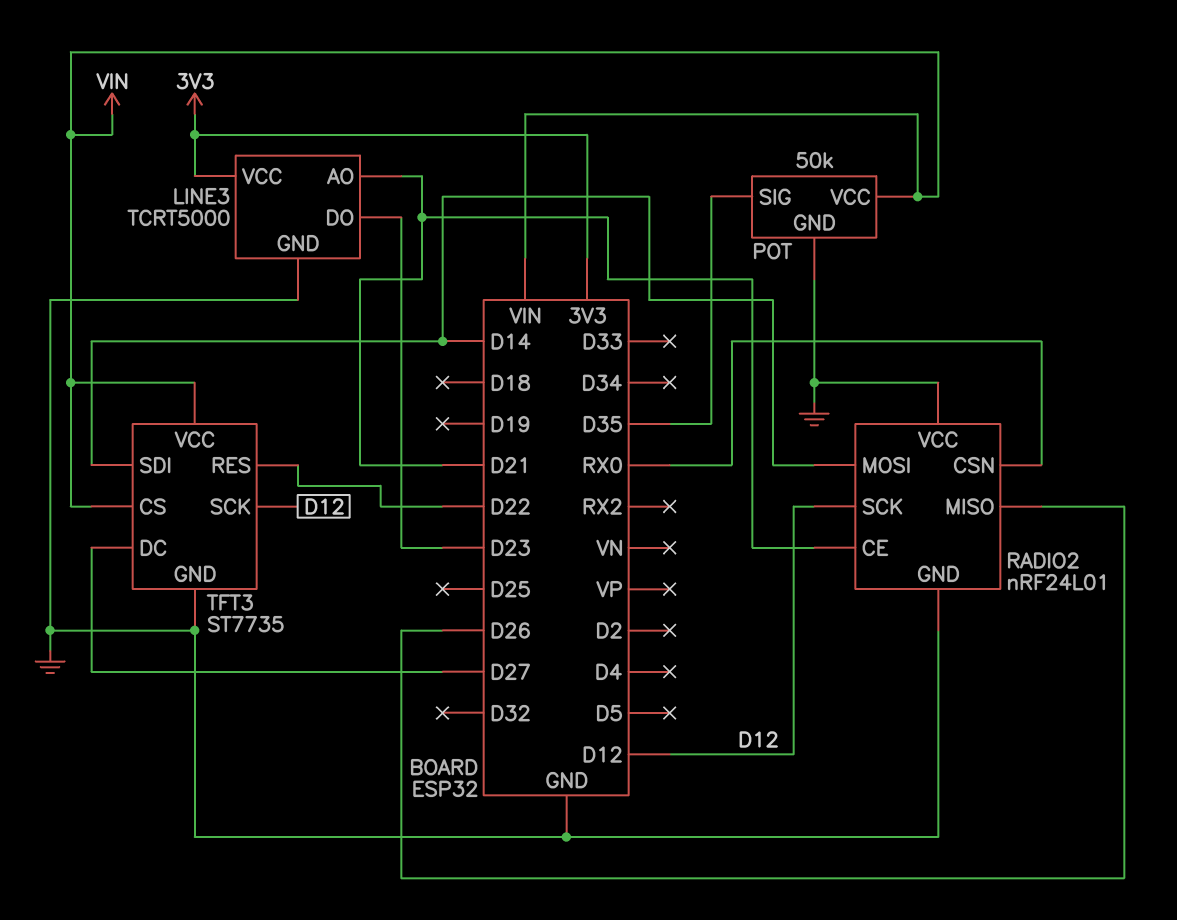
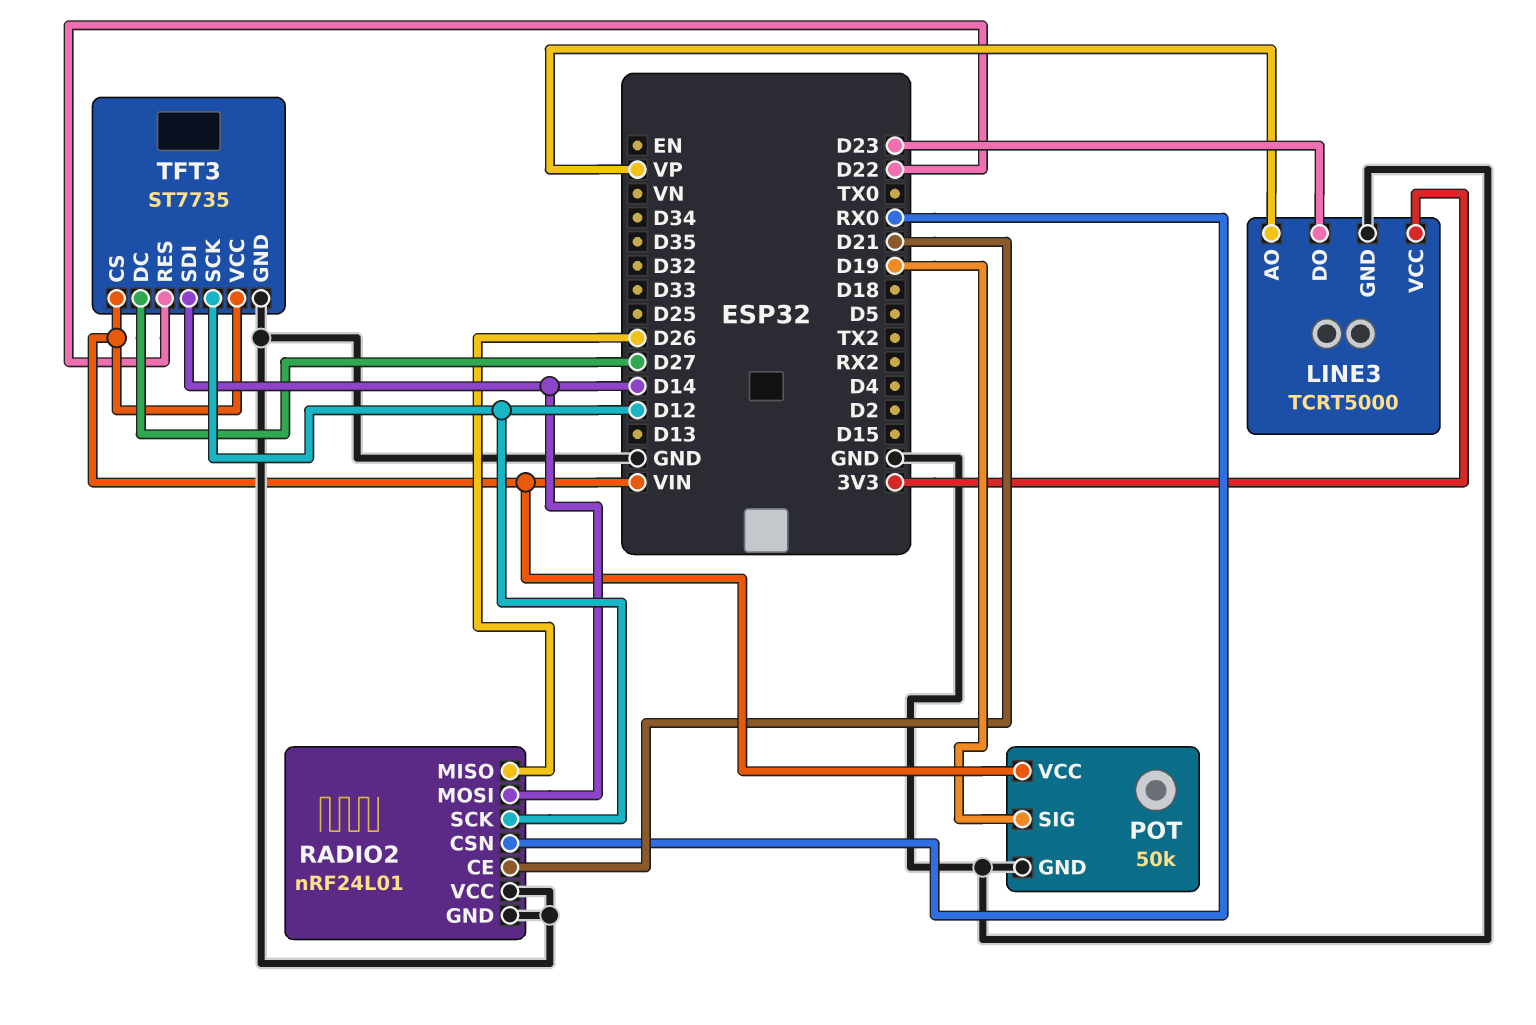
LINE3 pin AO: D21 -> VP
POT pin SIG: D35 -> D19

